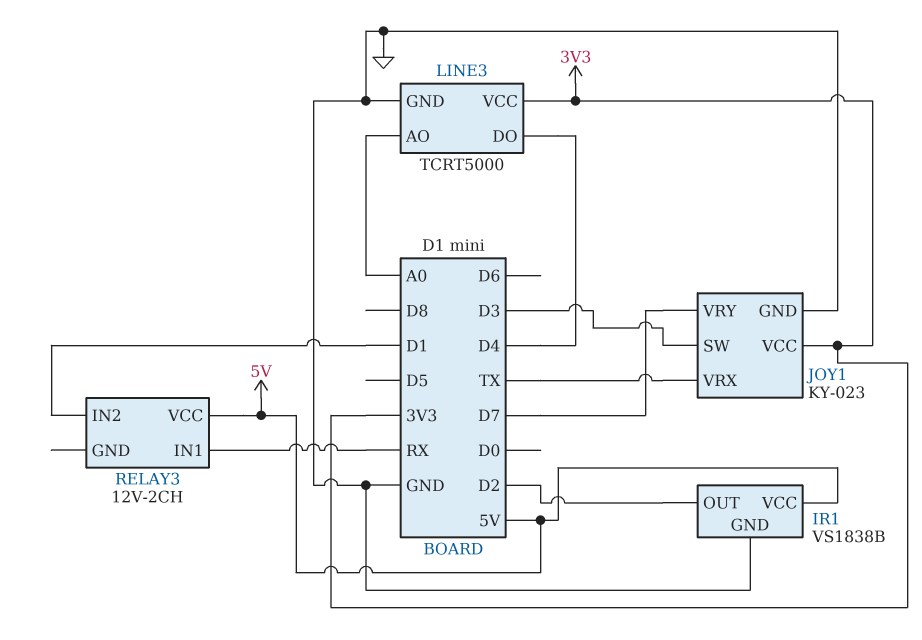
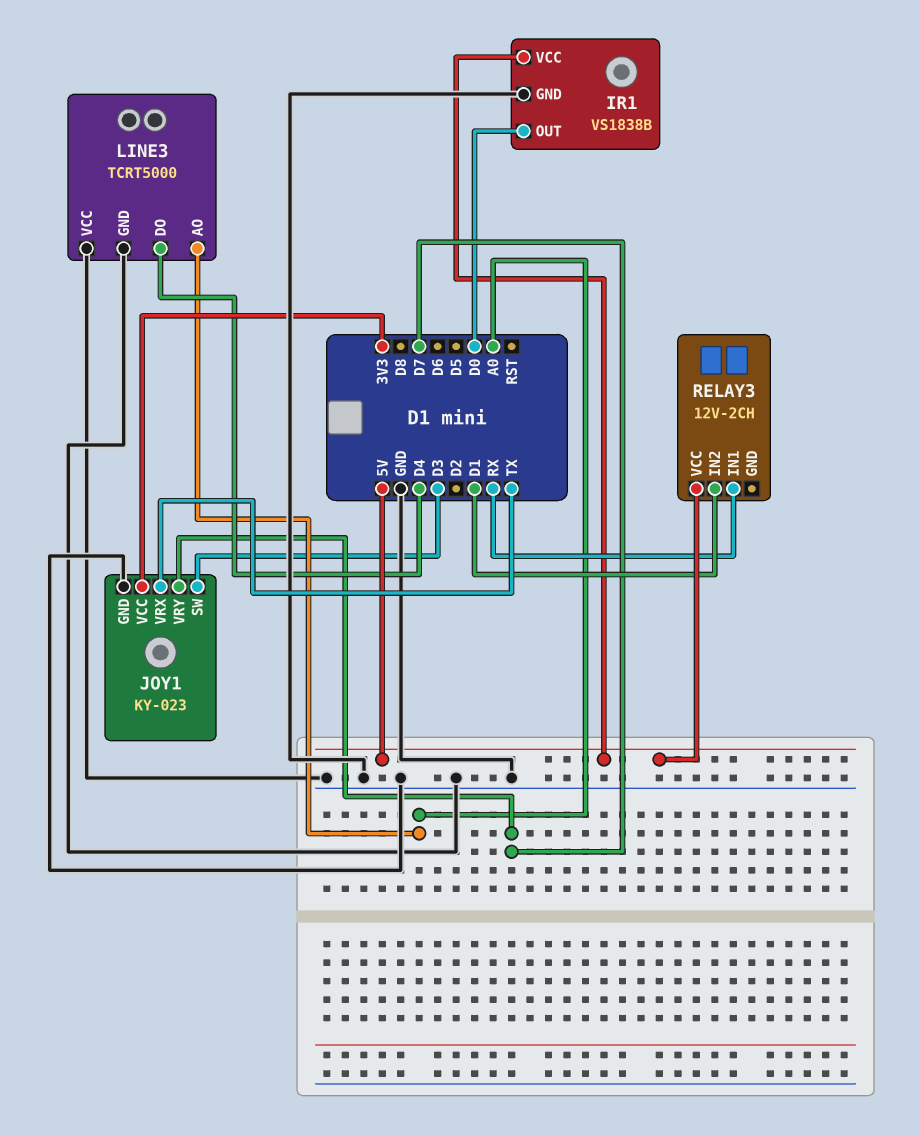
IR1 pin OUT: D2 -> D0
LINE3 pin VCC: 3V3 -> GND

